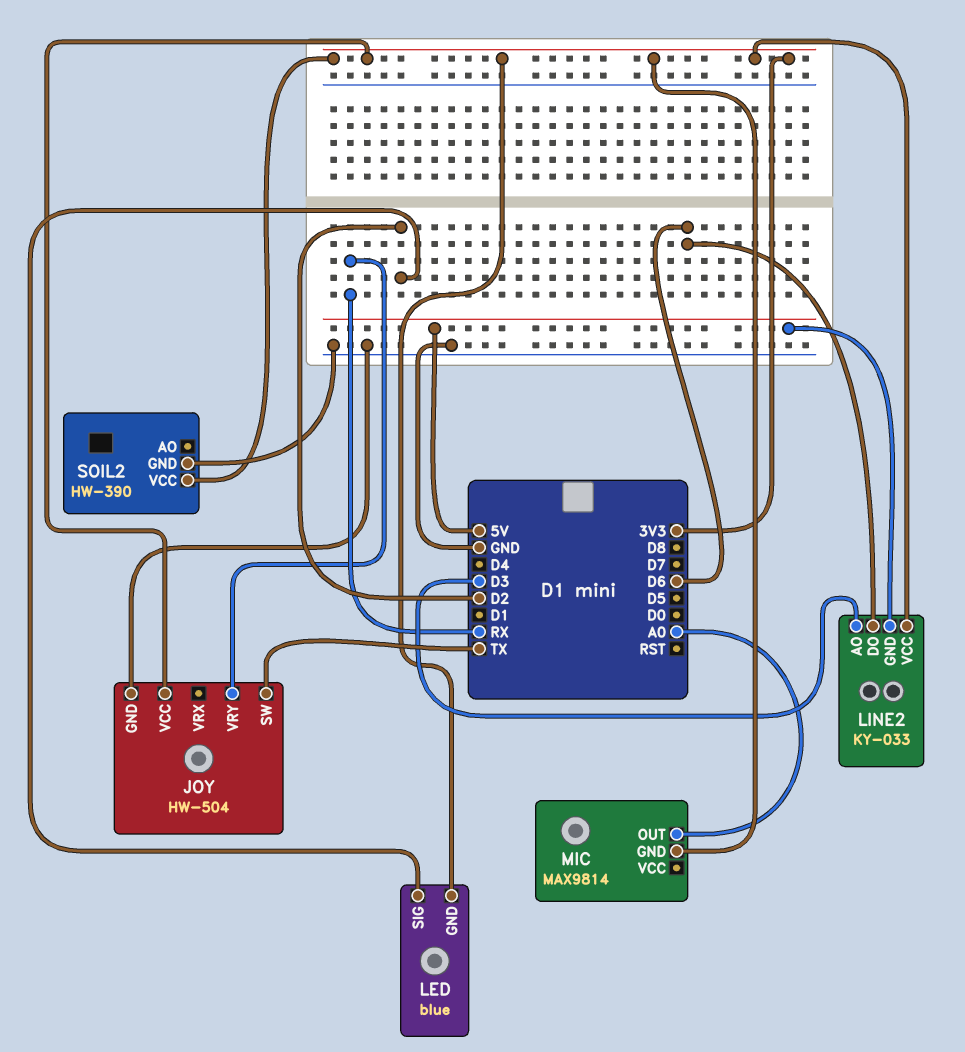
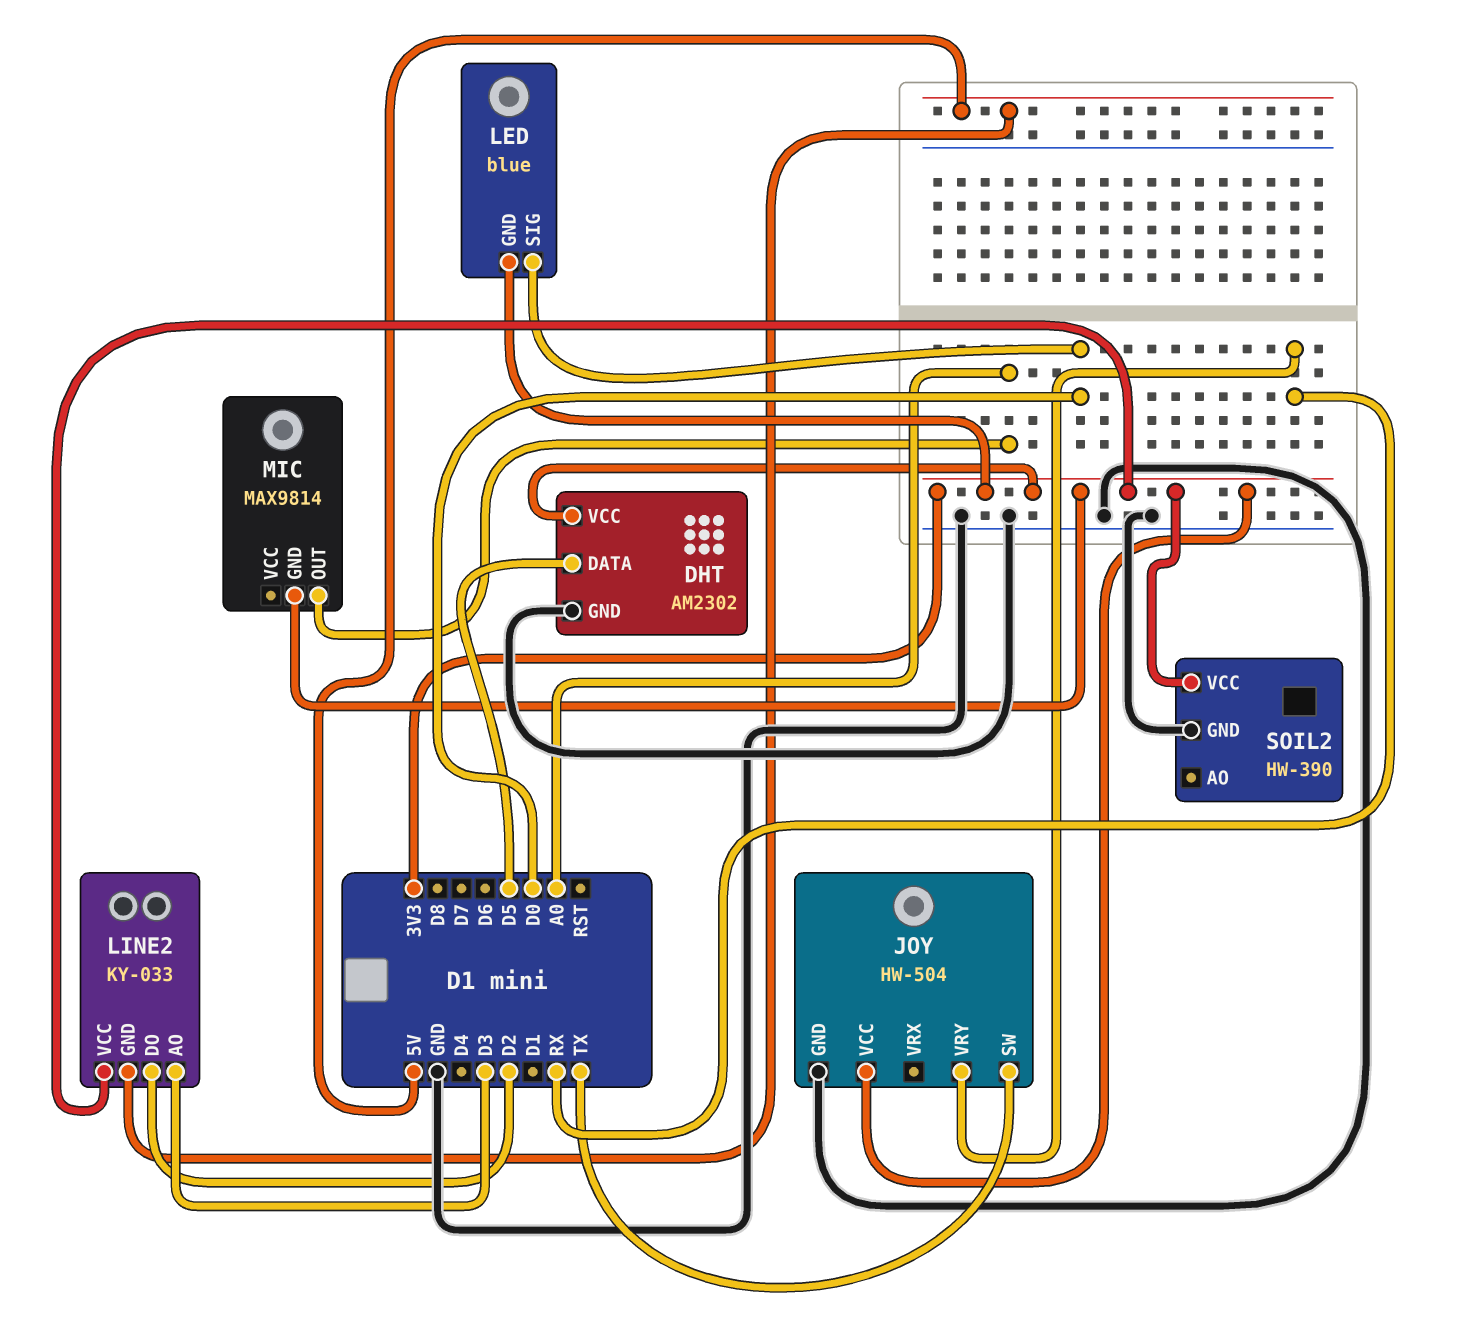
DHT: none -> AM2302
DHT pin DATA: none -> D5
DHT pin GND: none -> GND
DHT pin VCC: none -> 3V3
LED pin SIG: D2 -> D0
LINE2 pin DO: D6 -> D2

